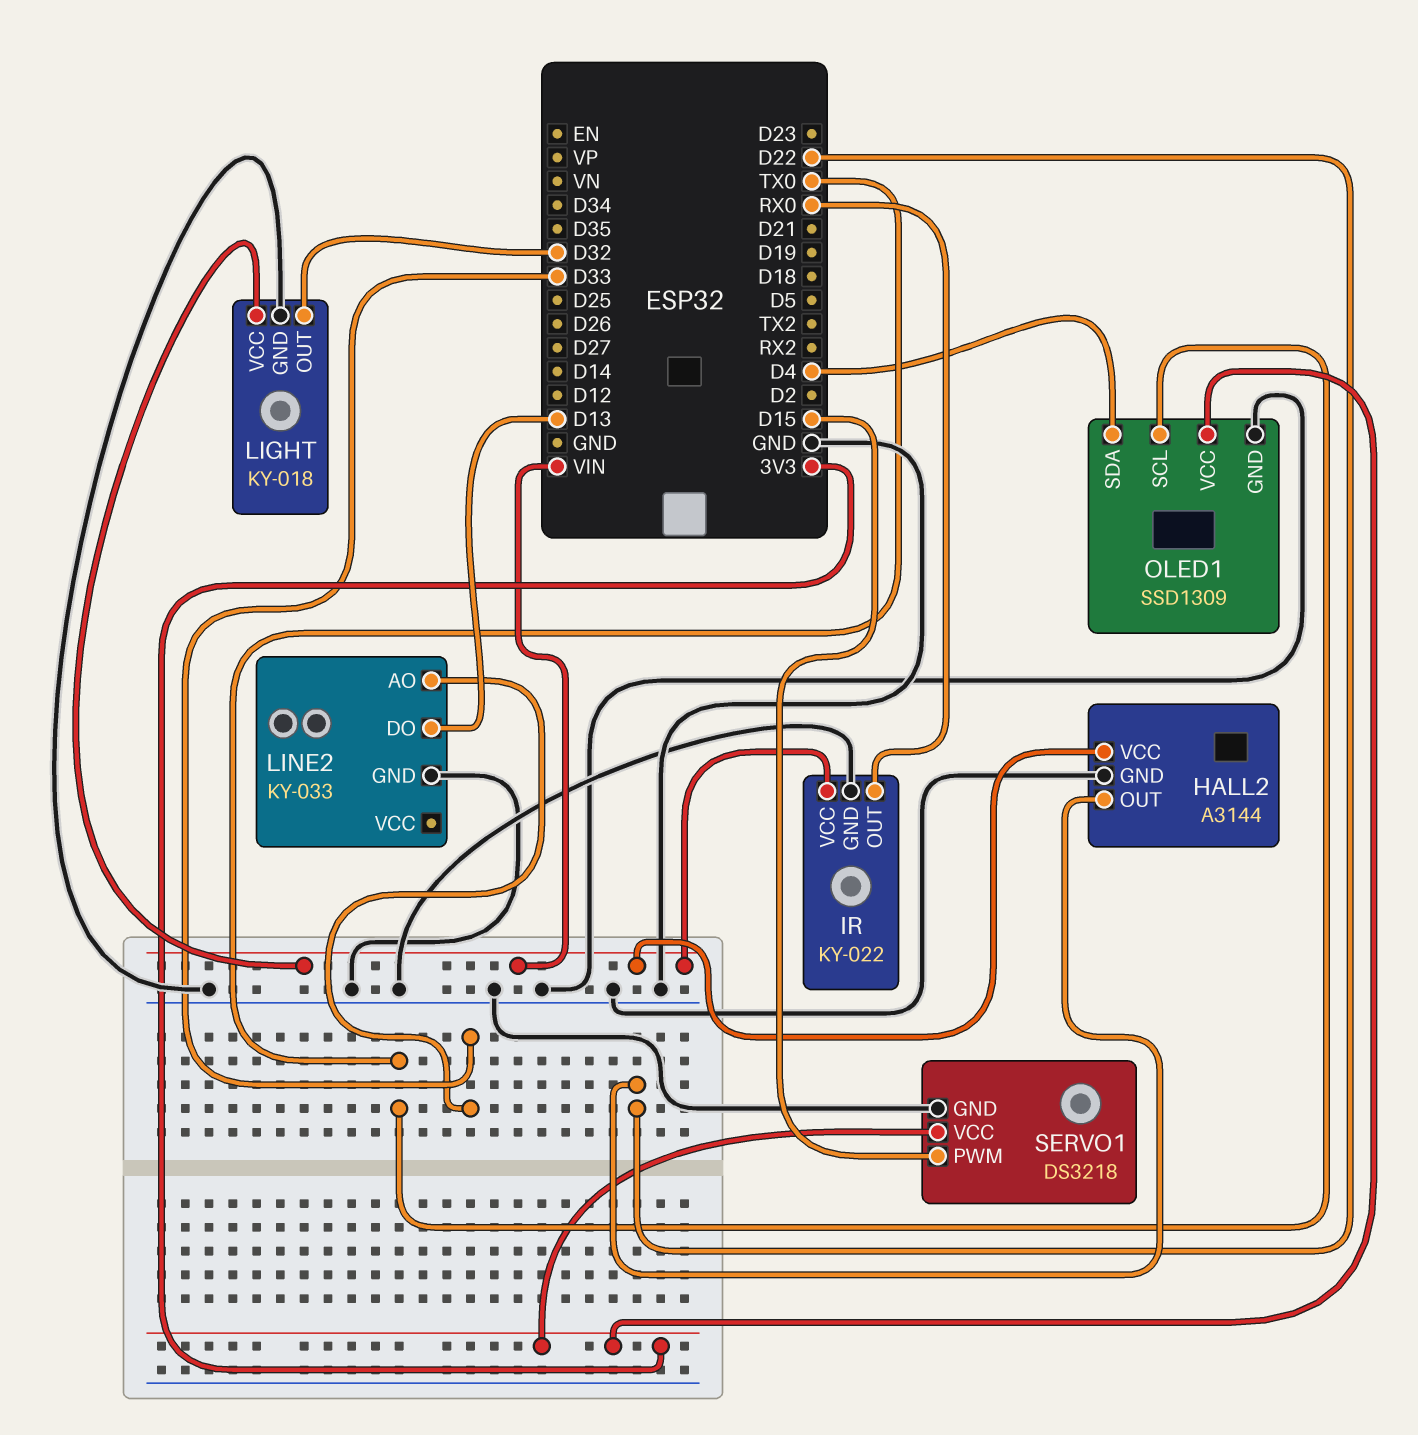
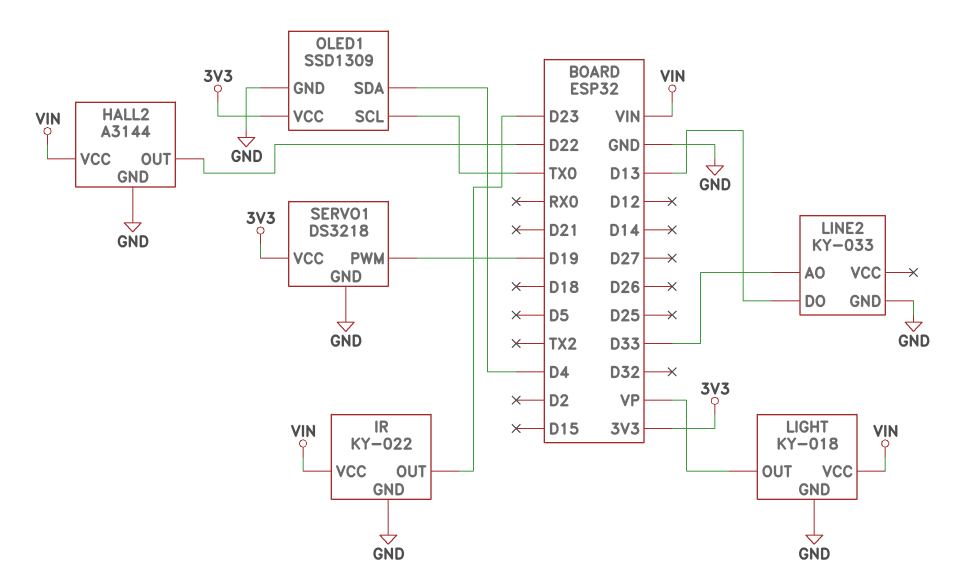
IR pin OUT: RX0 -> D23
LIGHT pin OUT: D32 -> VP
SERVO1 pin PWM: D15 -> D19

